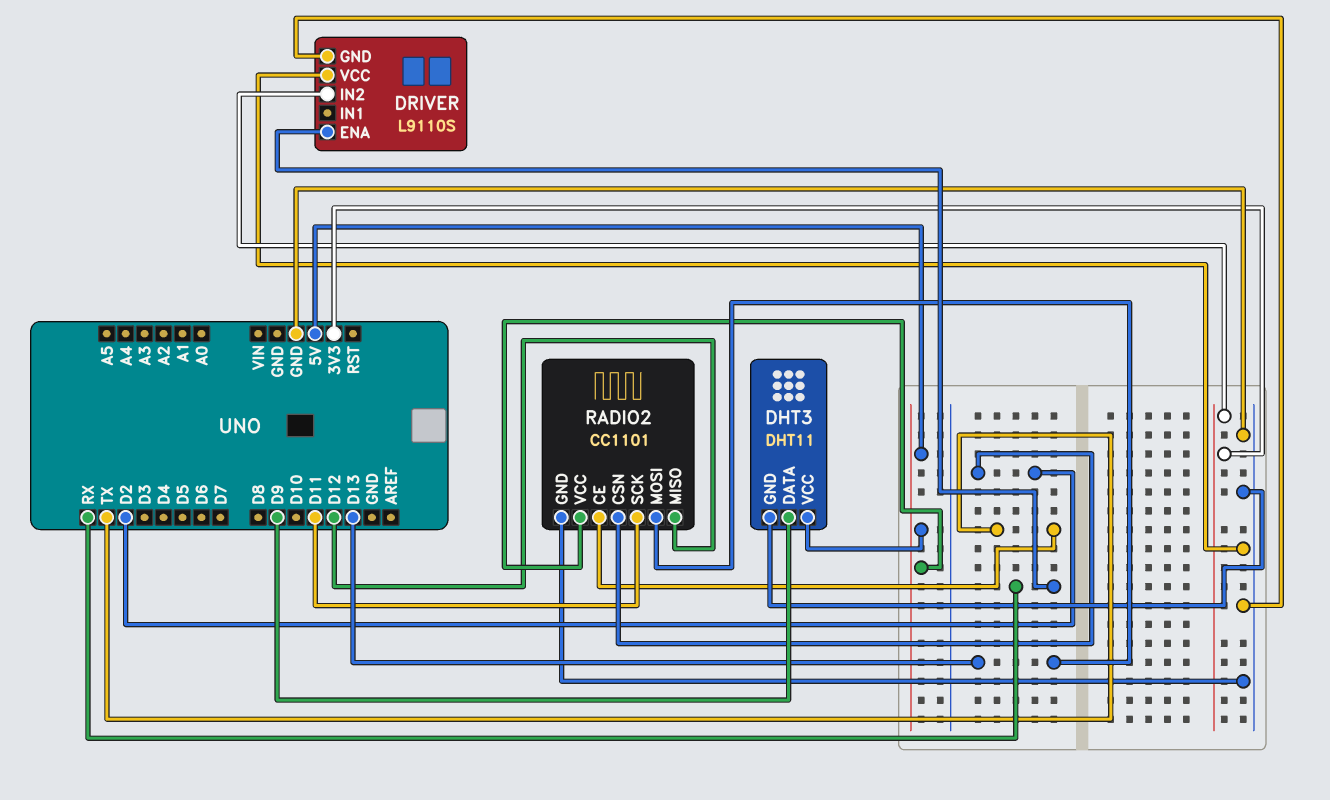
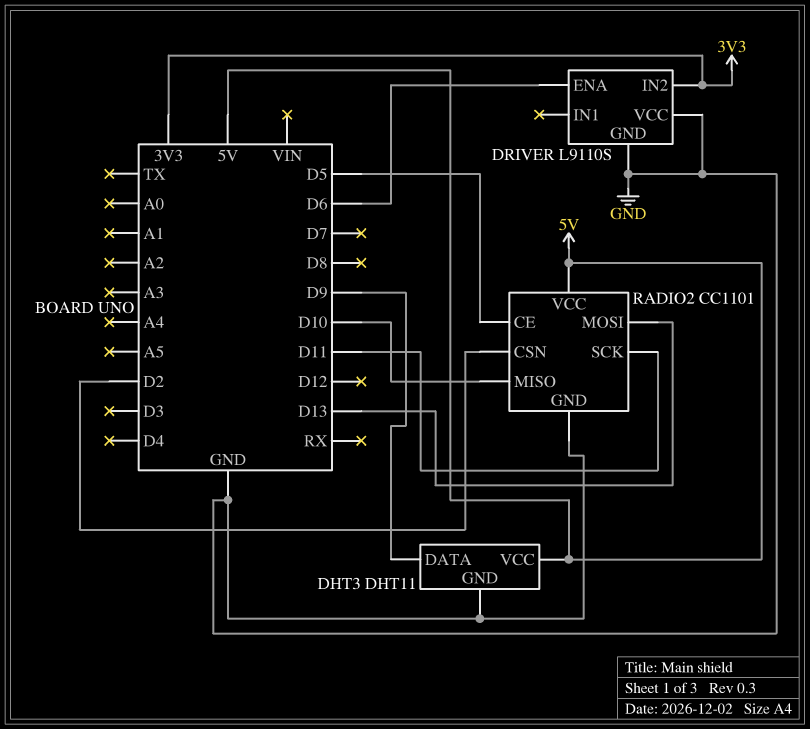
DRIVER pin ENA: RX -> D6
RADIO2 pin CE: TX -> D5
RADIO2 pin MISO: D12 -> D10

